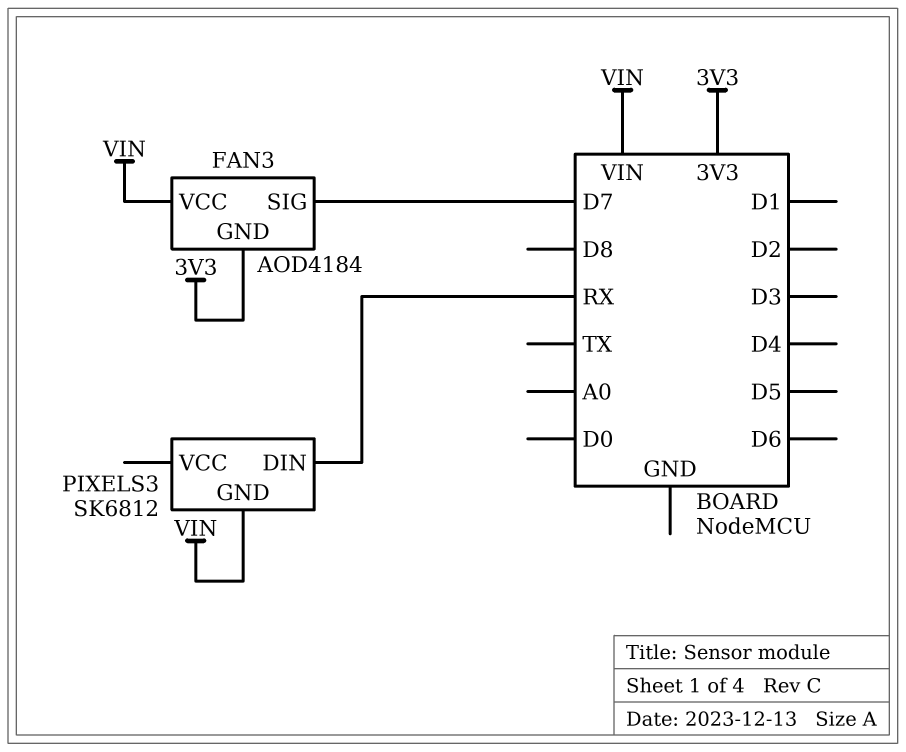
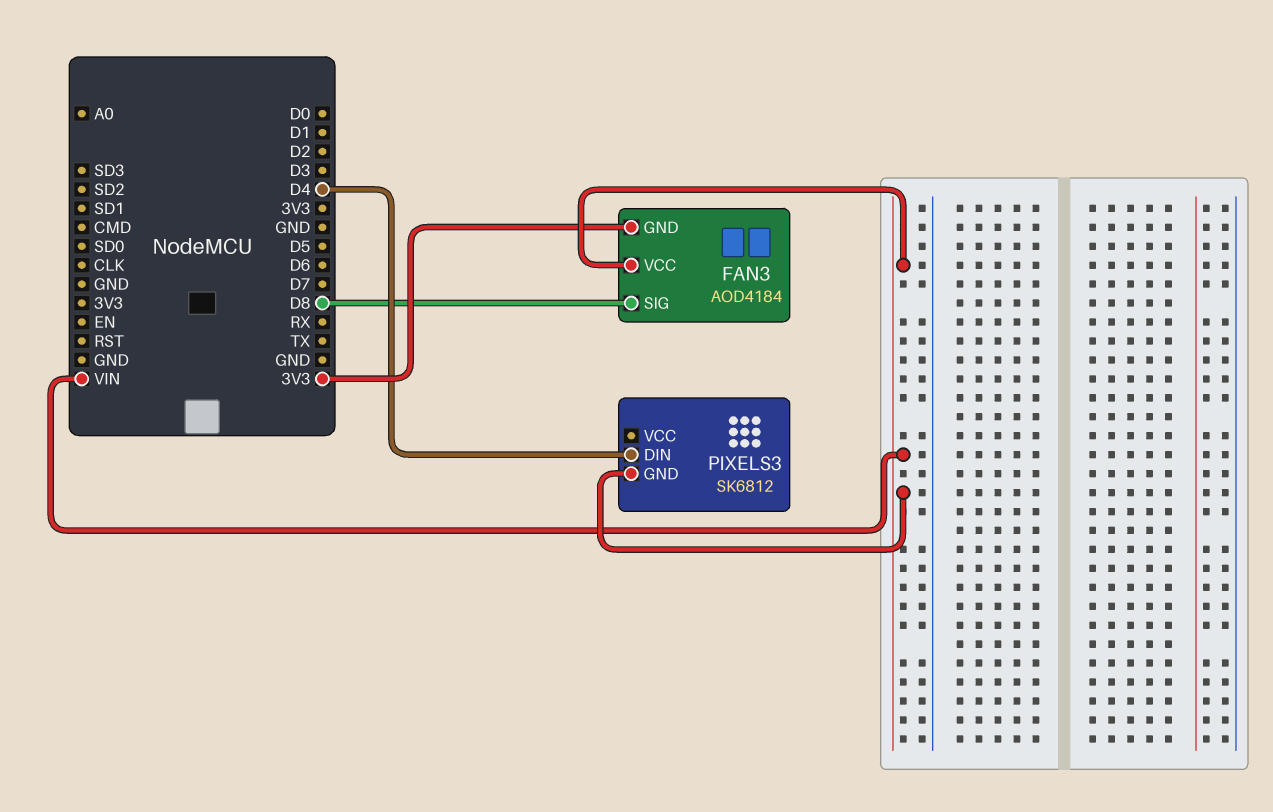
FAN3 pin SIG: D7 -> D8
PIXELS3 pin DIN: RX -> D4

